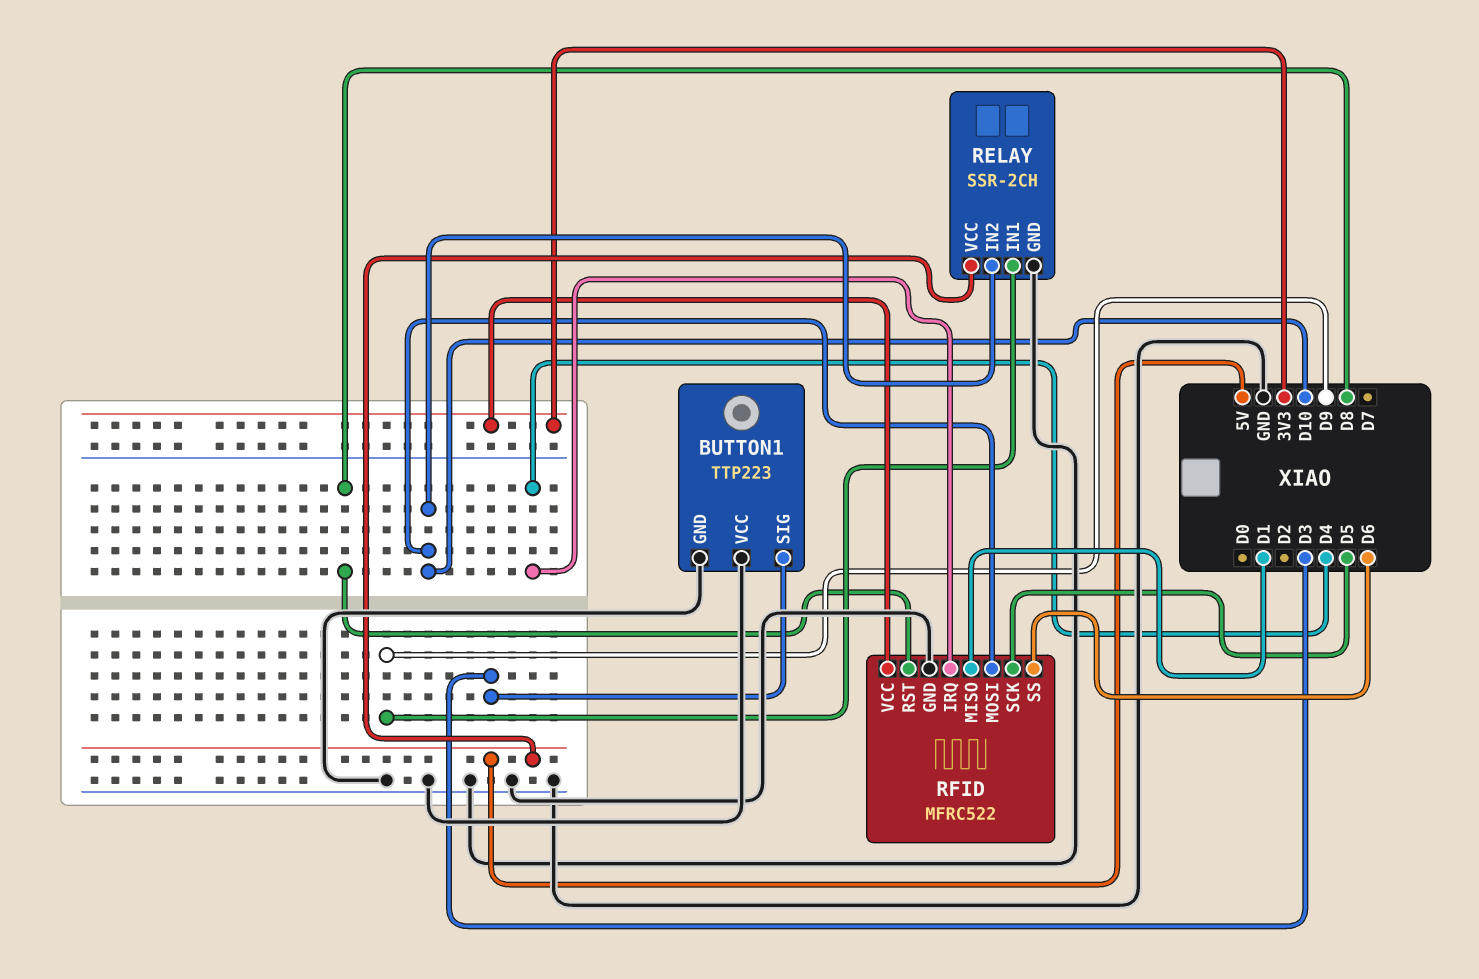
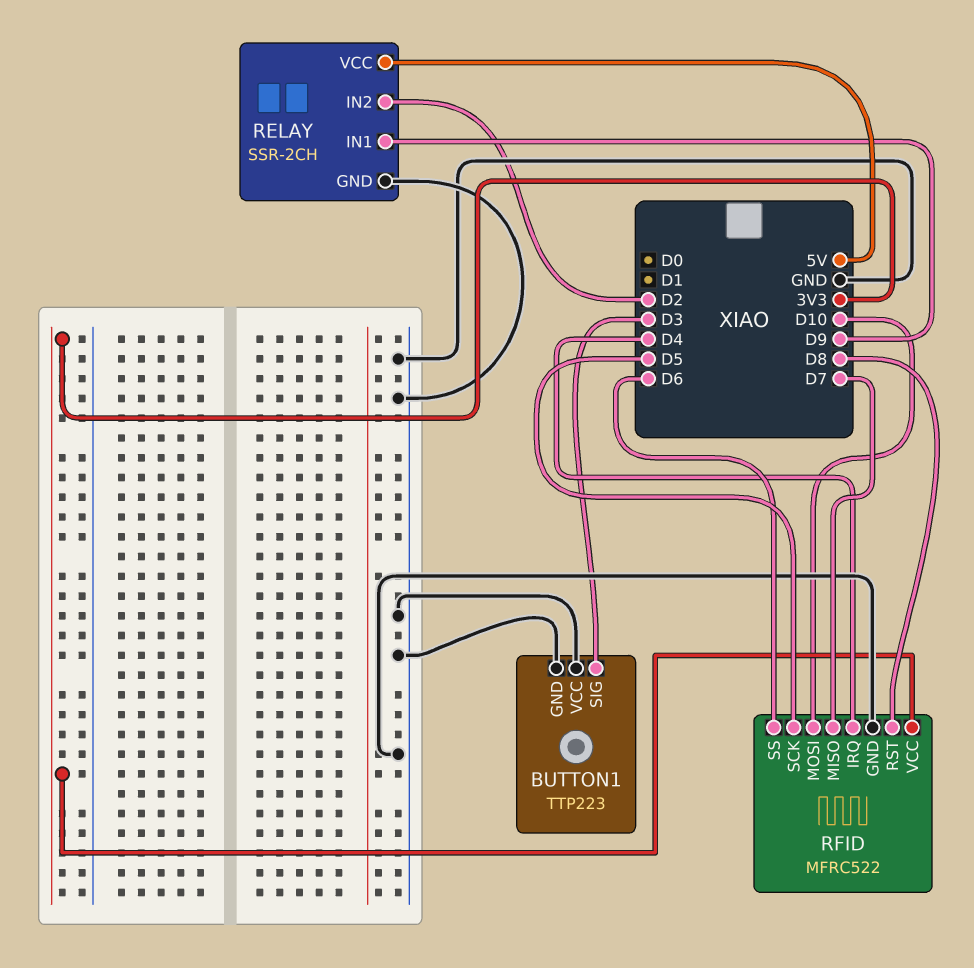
RELAY pin IN2: D10 -> D2
RFID pin MISO: D1 -> D7

